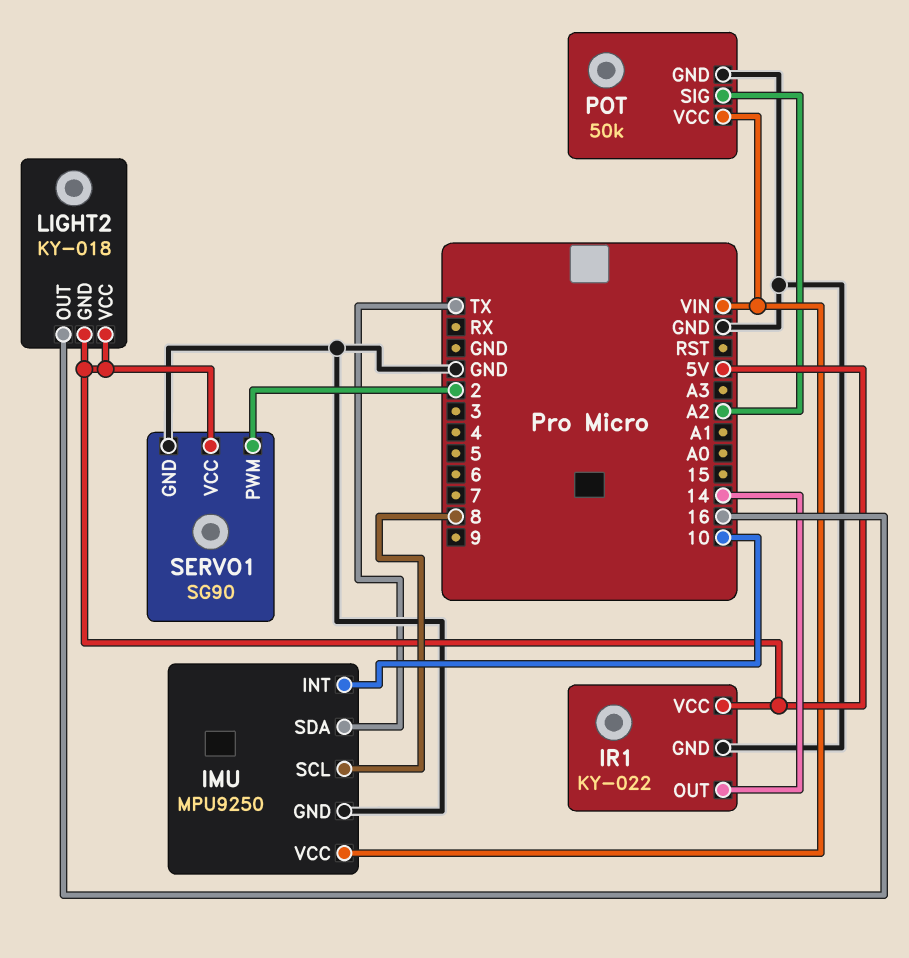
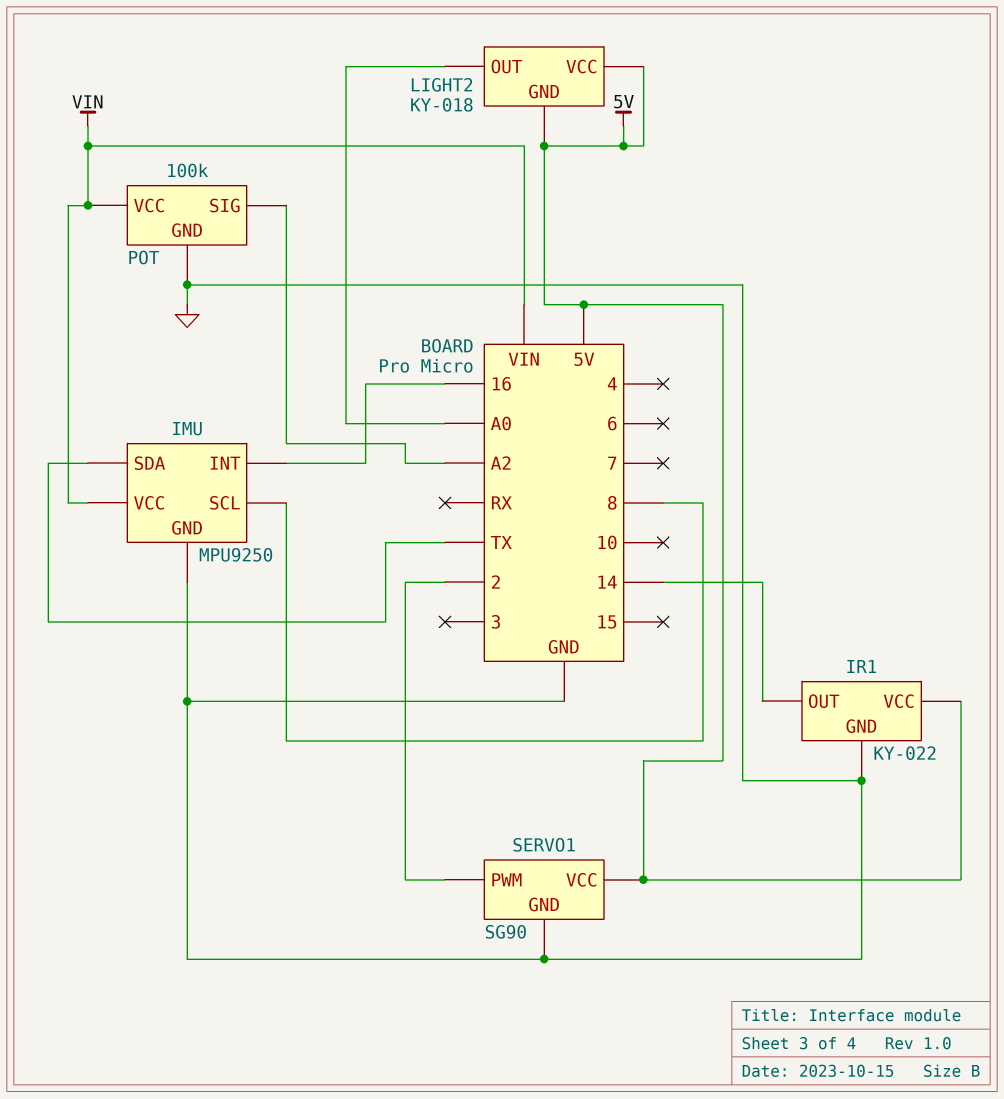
IMU pin INT: 10 -> 16
LIGHT2 pin OUT: 16 -> A0
POT: 50k -> 100k

